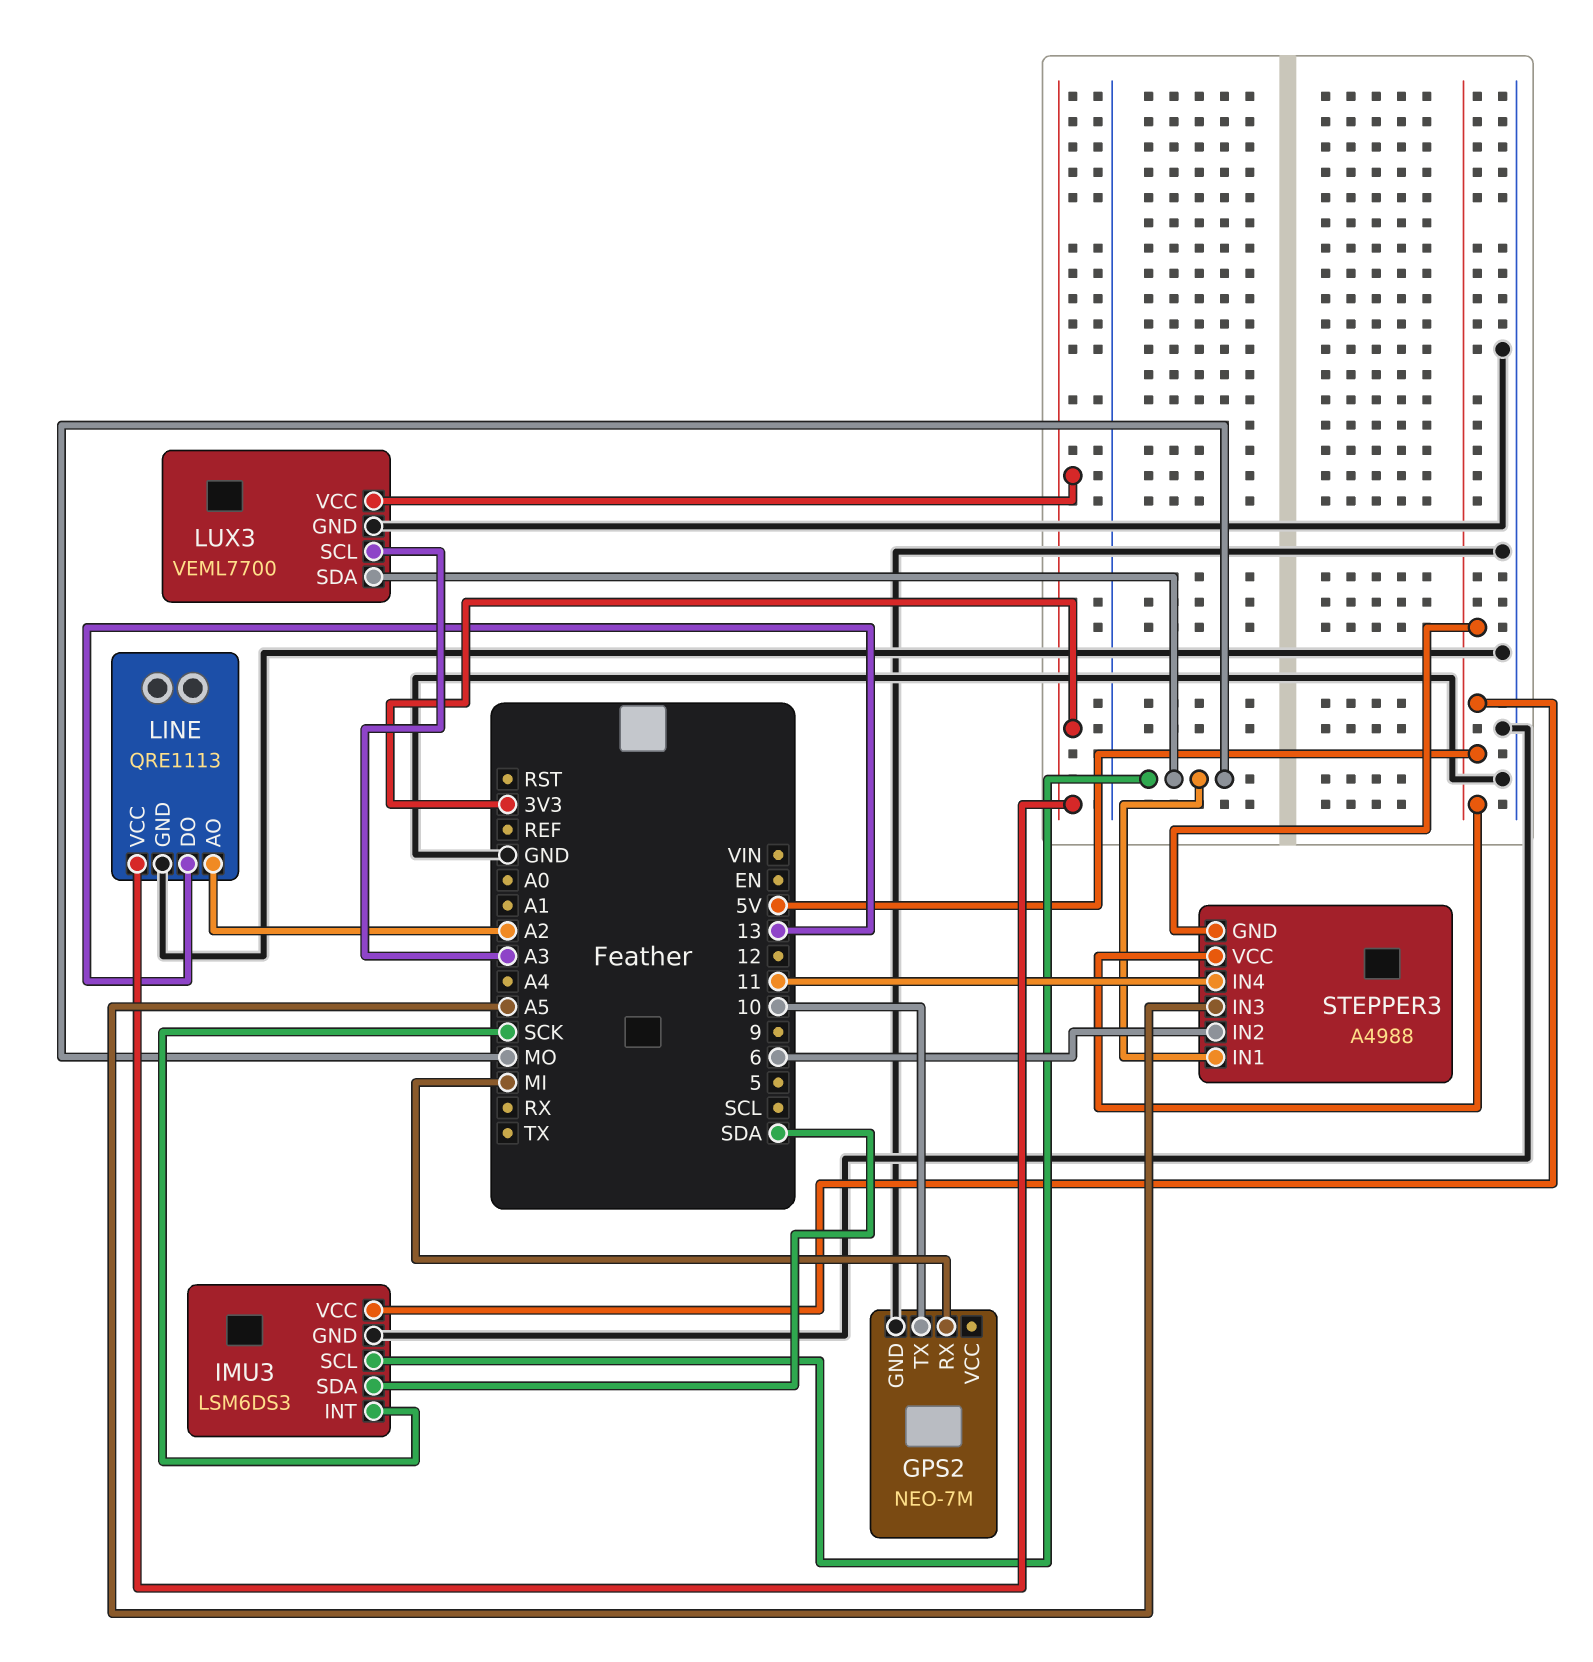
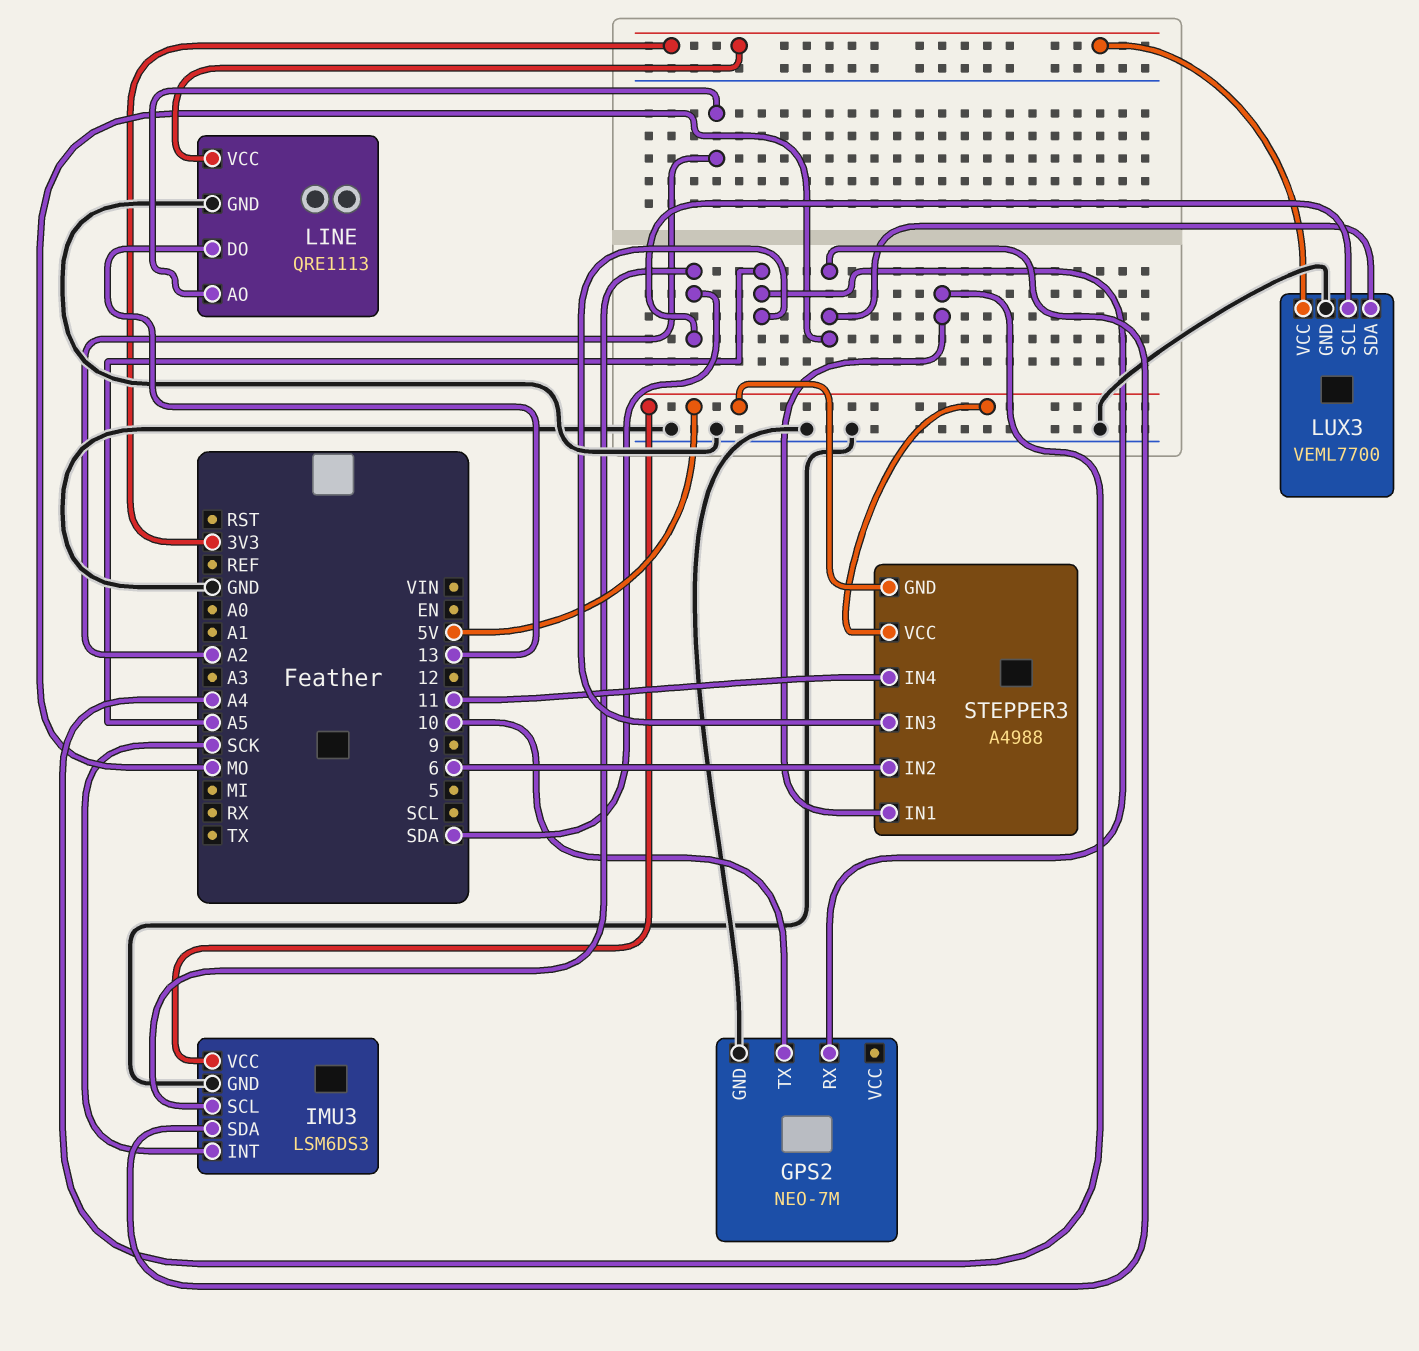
GPS2 pin RX: MI -> A5
IMU3 pin SCL: MO -> SDA
IMU3 pin SDA: SDA -> MO
LUX3 pin SCL: A3 -> SDA
STEPPER3 pin IN1: MO -> A4

